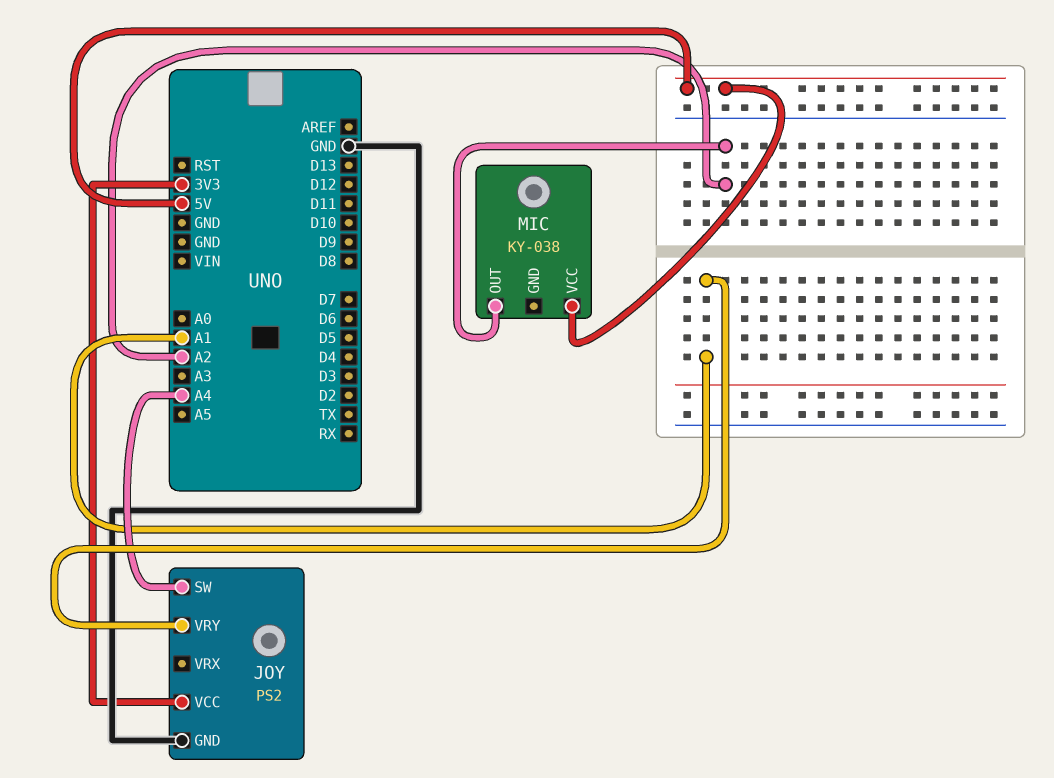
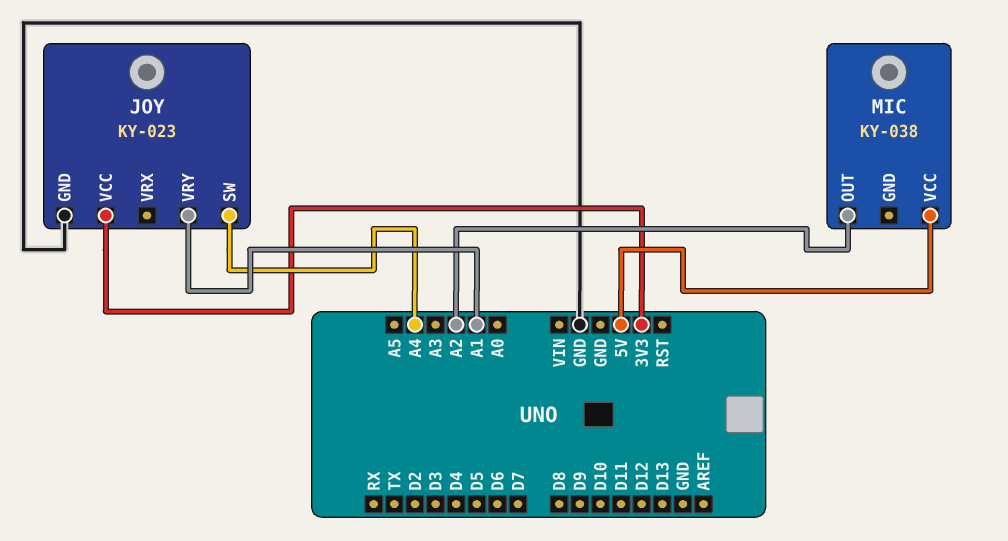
JOY: PS2 -> KY-023

